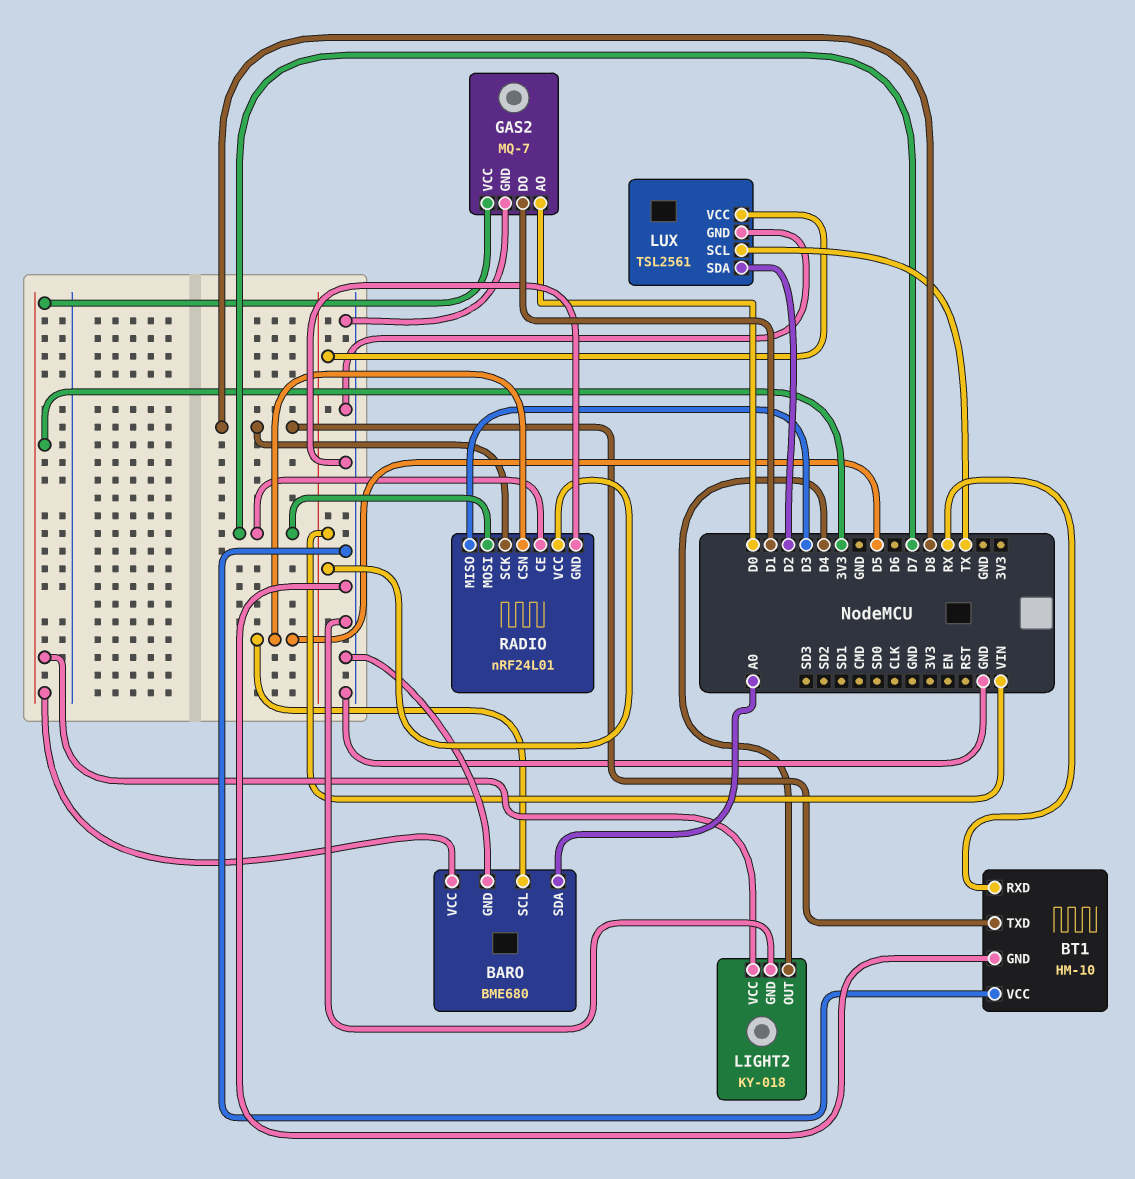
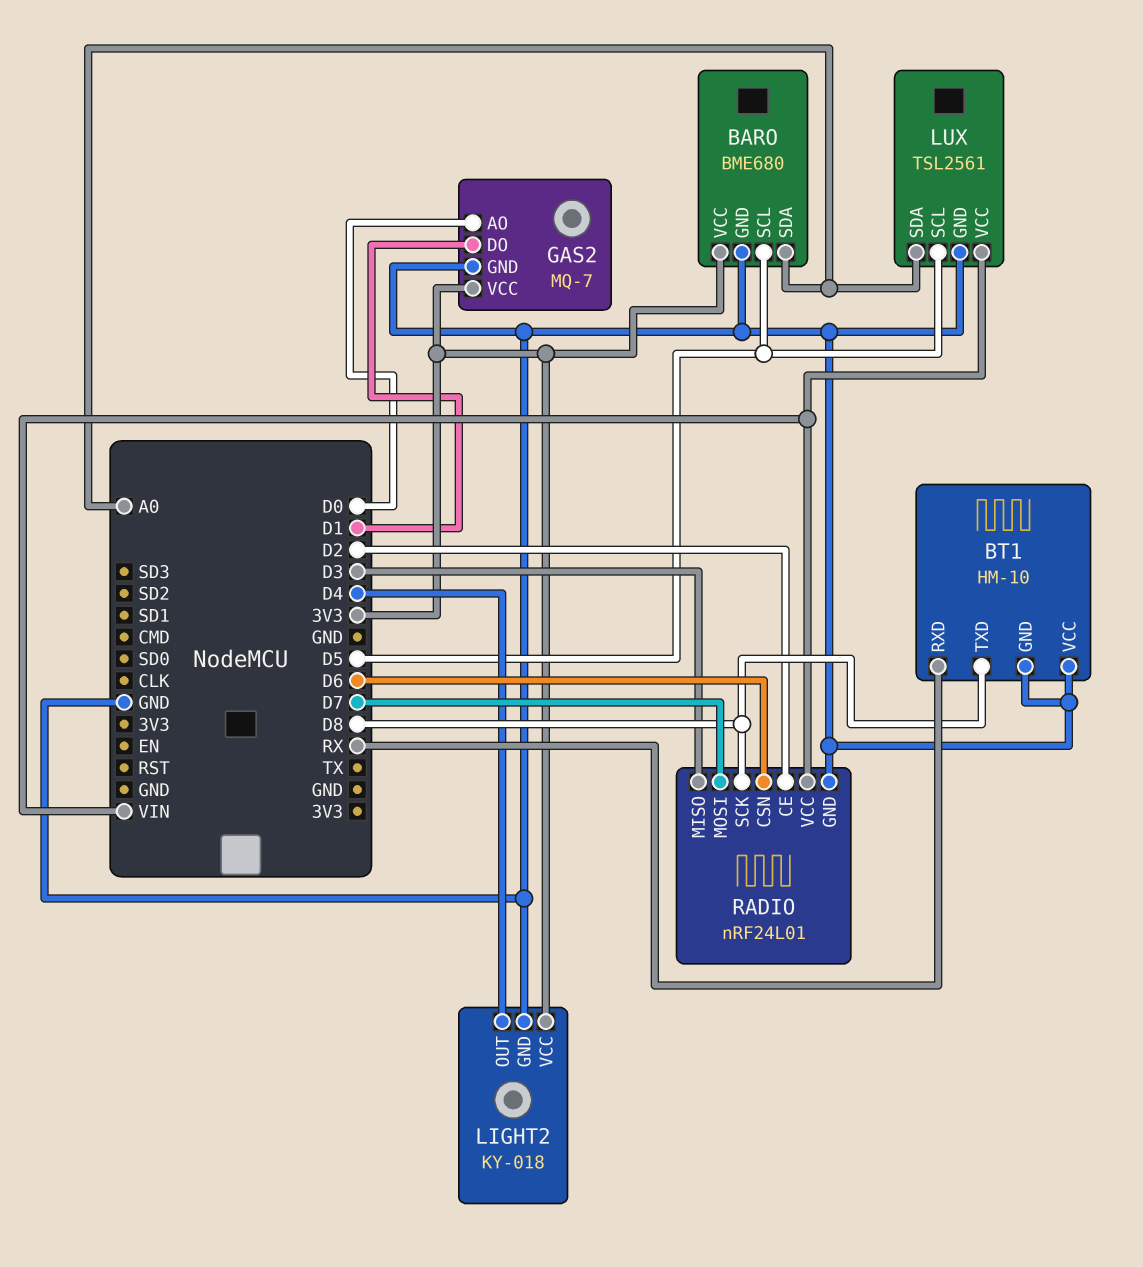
LUX pin SCL: TX -> D5
LUX pin SDA: D2 -> A0
RADIO pin CE: D7 -> D2
RADIO pin CSN: D5 -> D6

